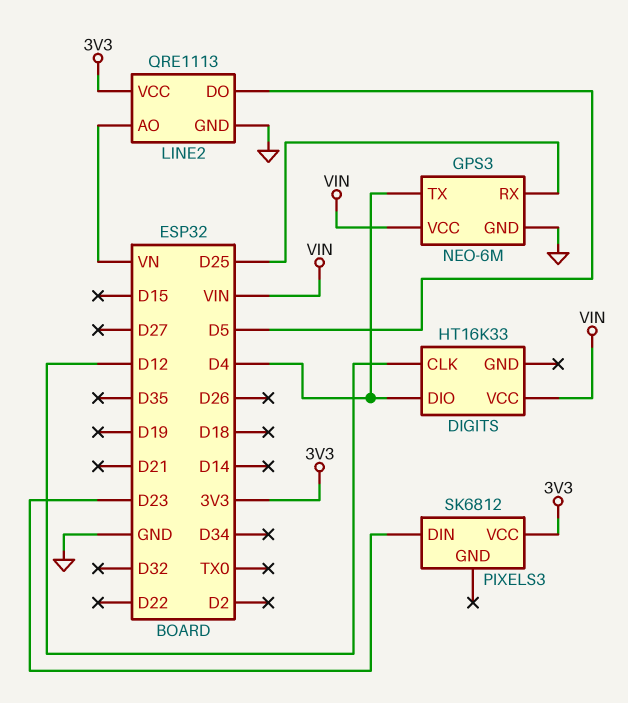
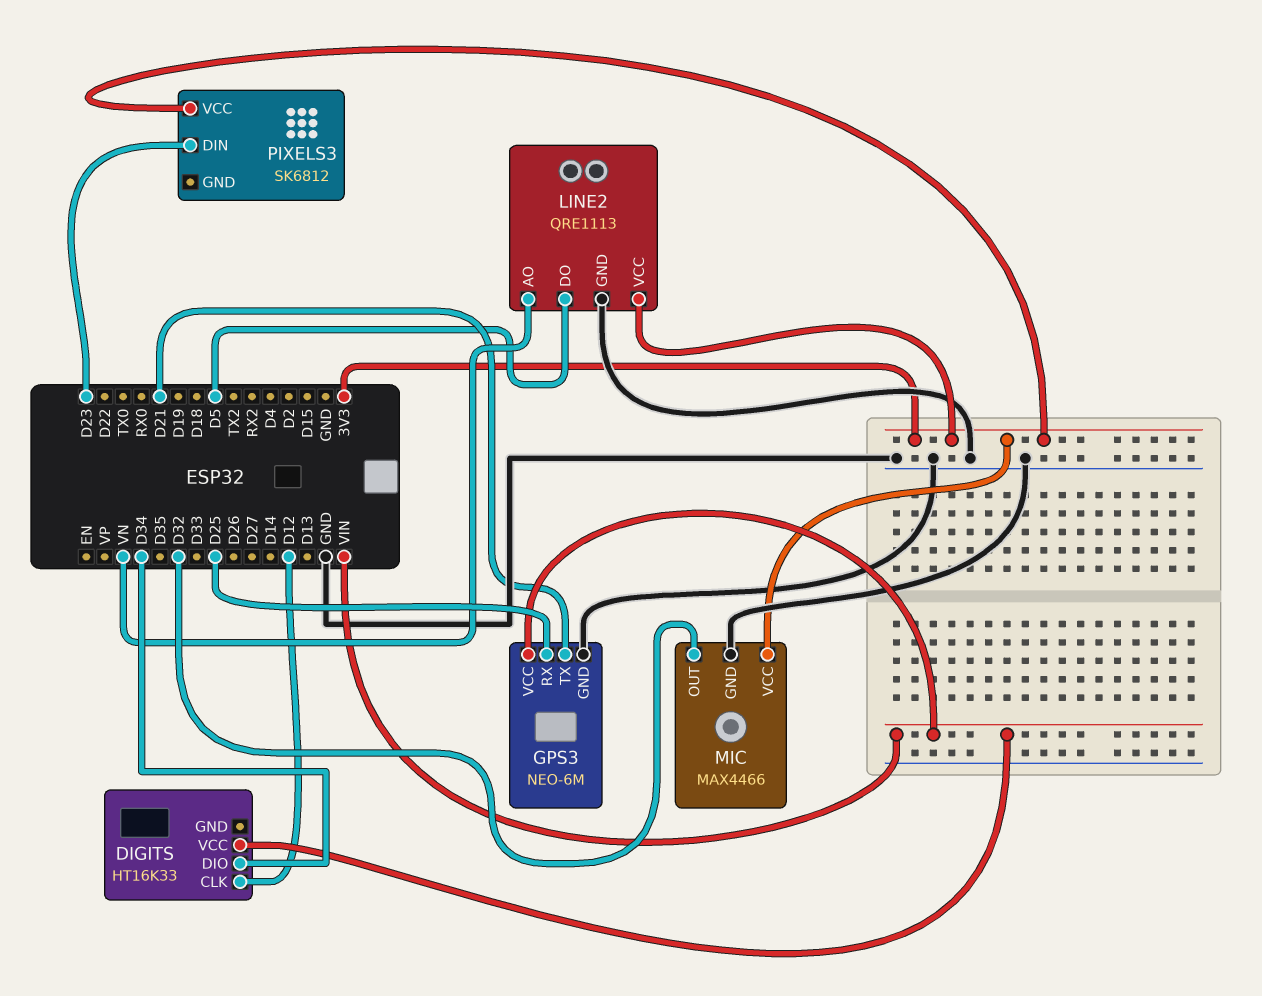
DIGITS pin DIO: D4 -> D34
GPS3 pin TX: D4 -> D21
MIC: none -> MAX4466
MIC pin GND: none -> GND
MIC pin OUT: none -> D32
MIC pin VCC: none -> 3V3

